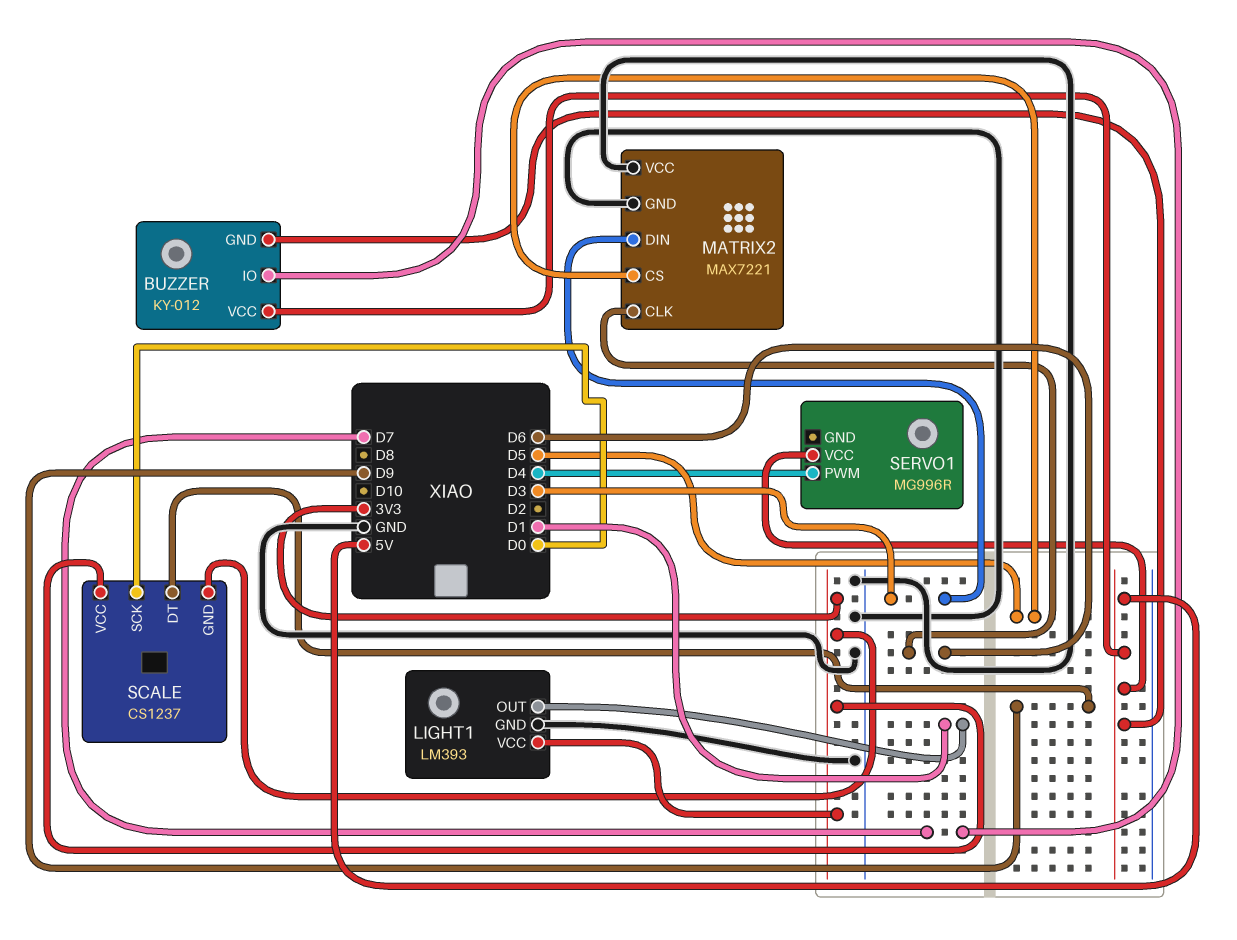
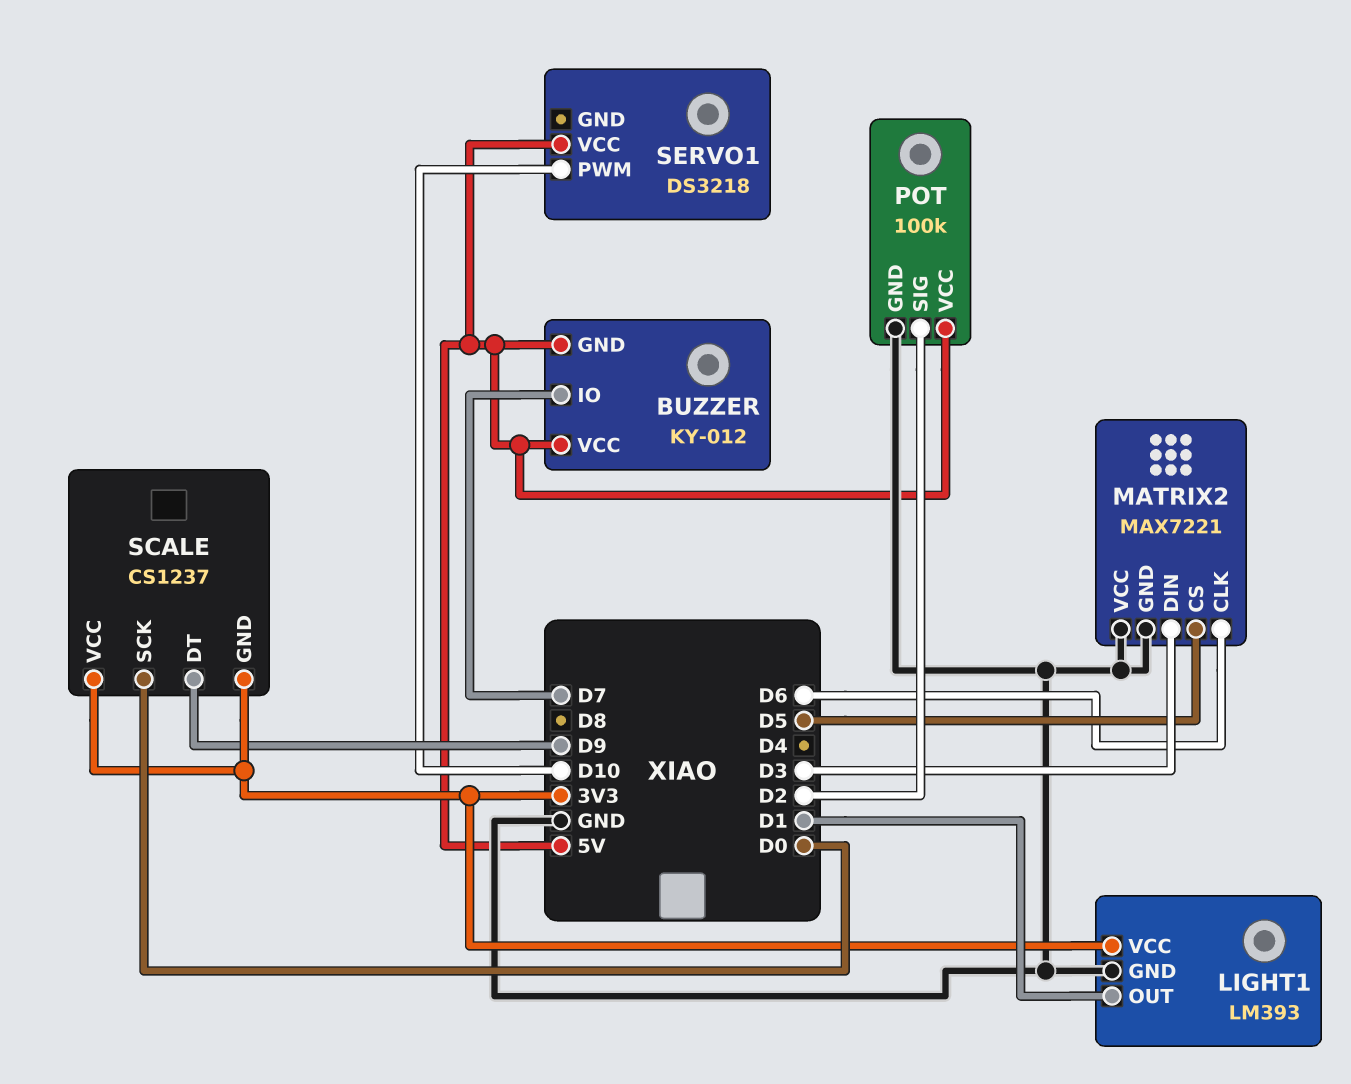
POT: none -> 100k
POT pin GND: none -> GND
POT pin SIG: none -> D2
POT pin VCC: none -> 5V
SERVO1: MG996R -> DS3218
SERVO1 pin PWM: D4 -> D10

